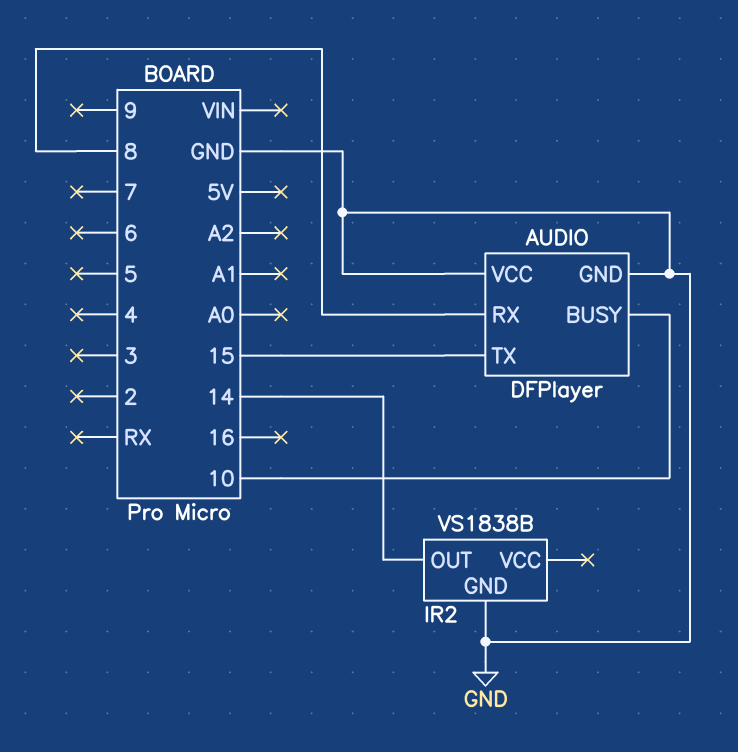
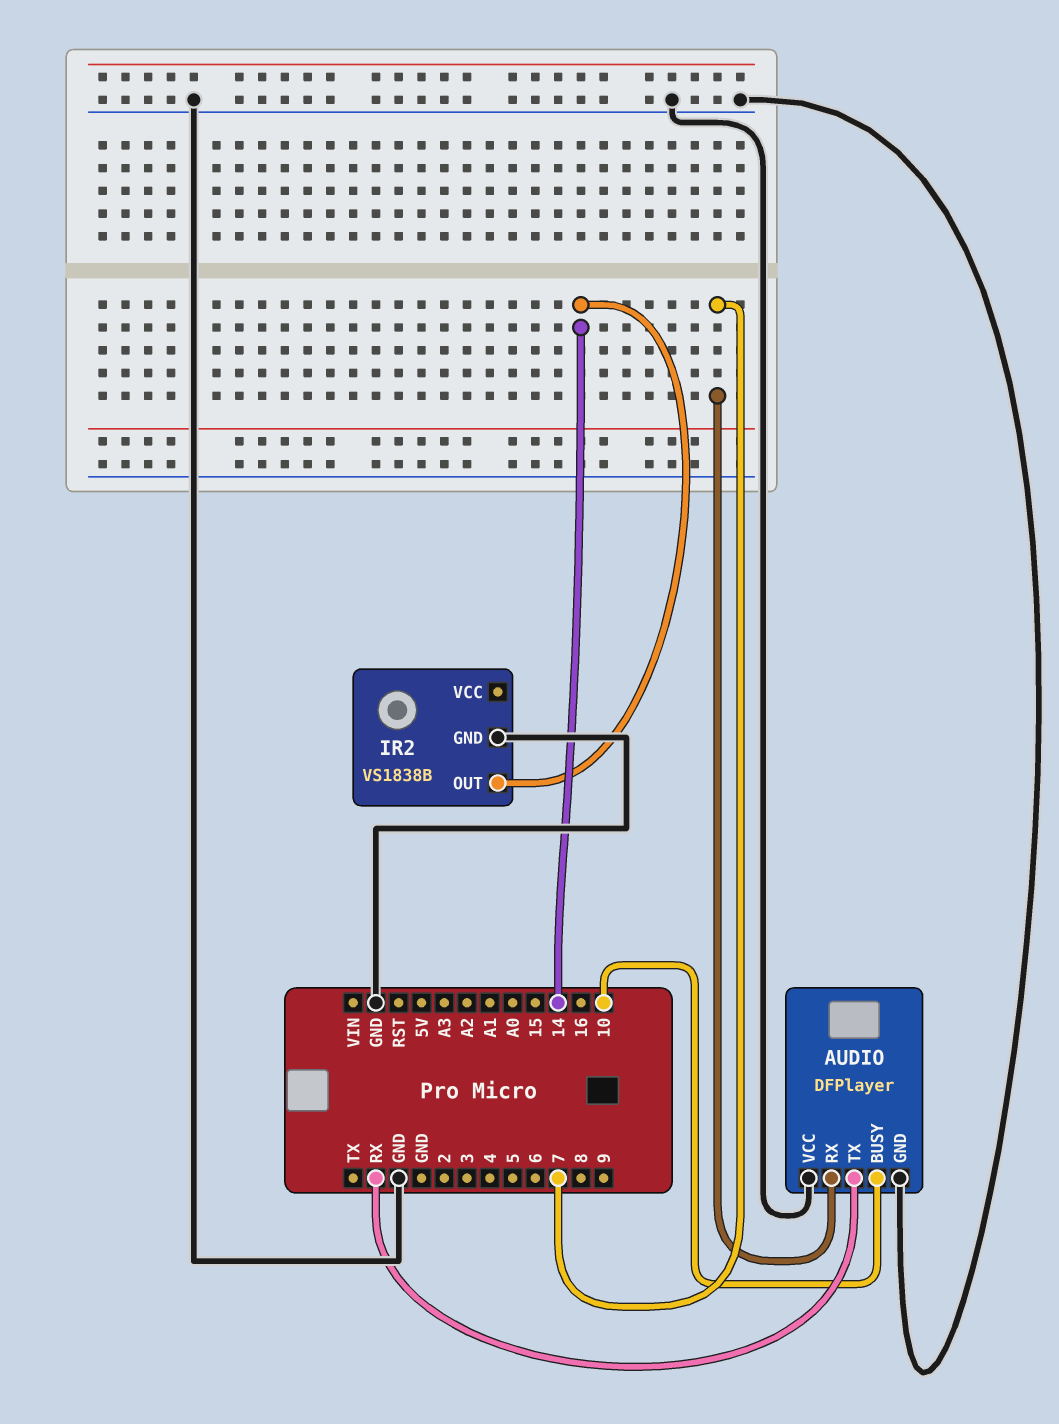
AUDIO pin RX: 8 -> 7
AUDIO pin TX: 15 -> RX

